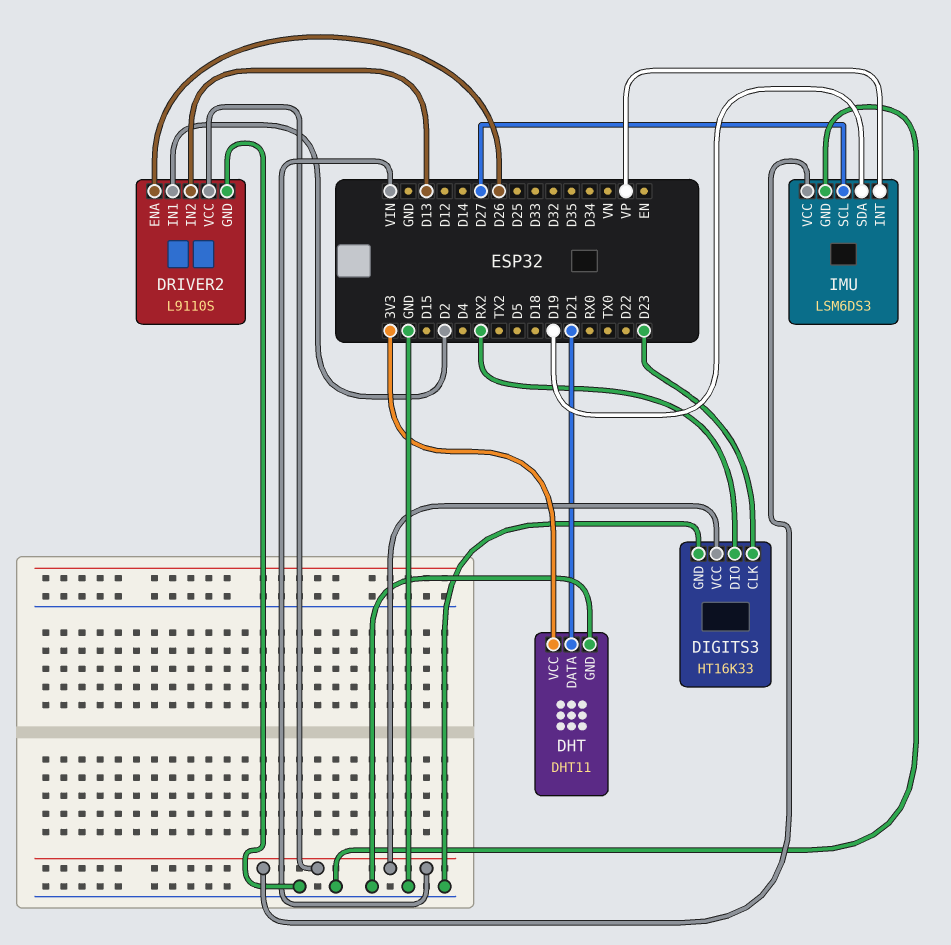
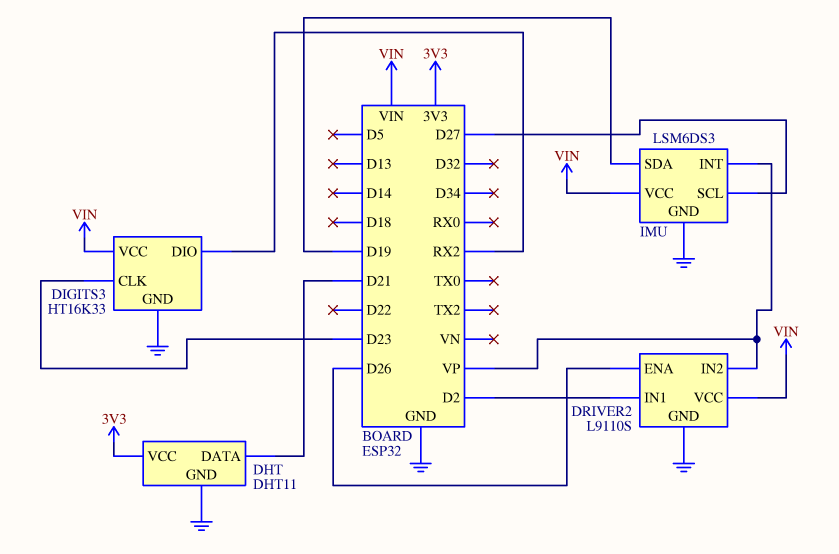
DRIVER2 pin IN2: D13 -> VP

